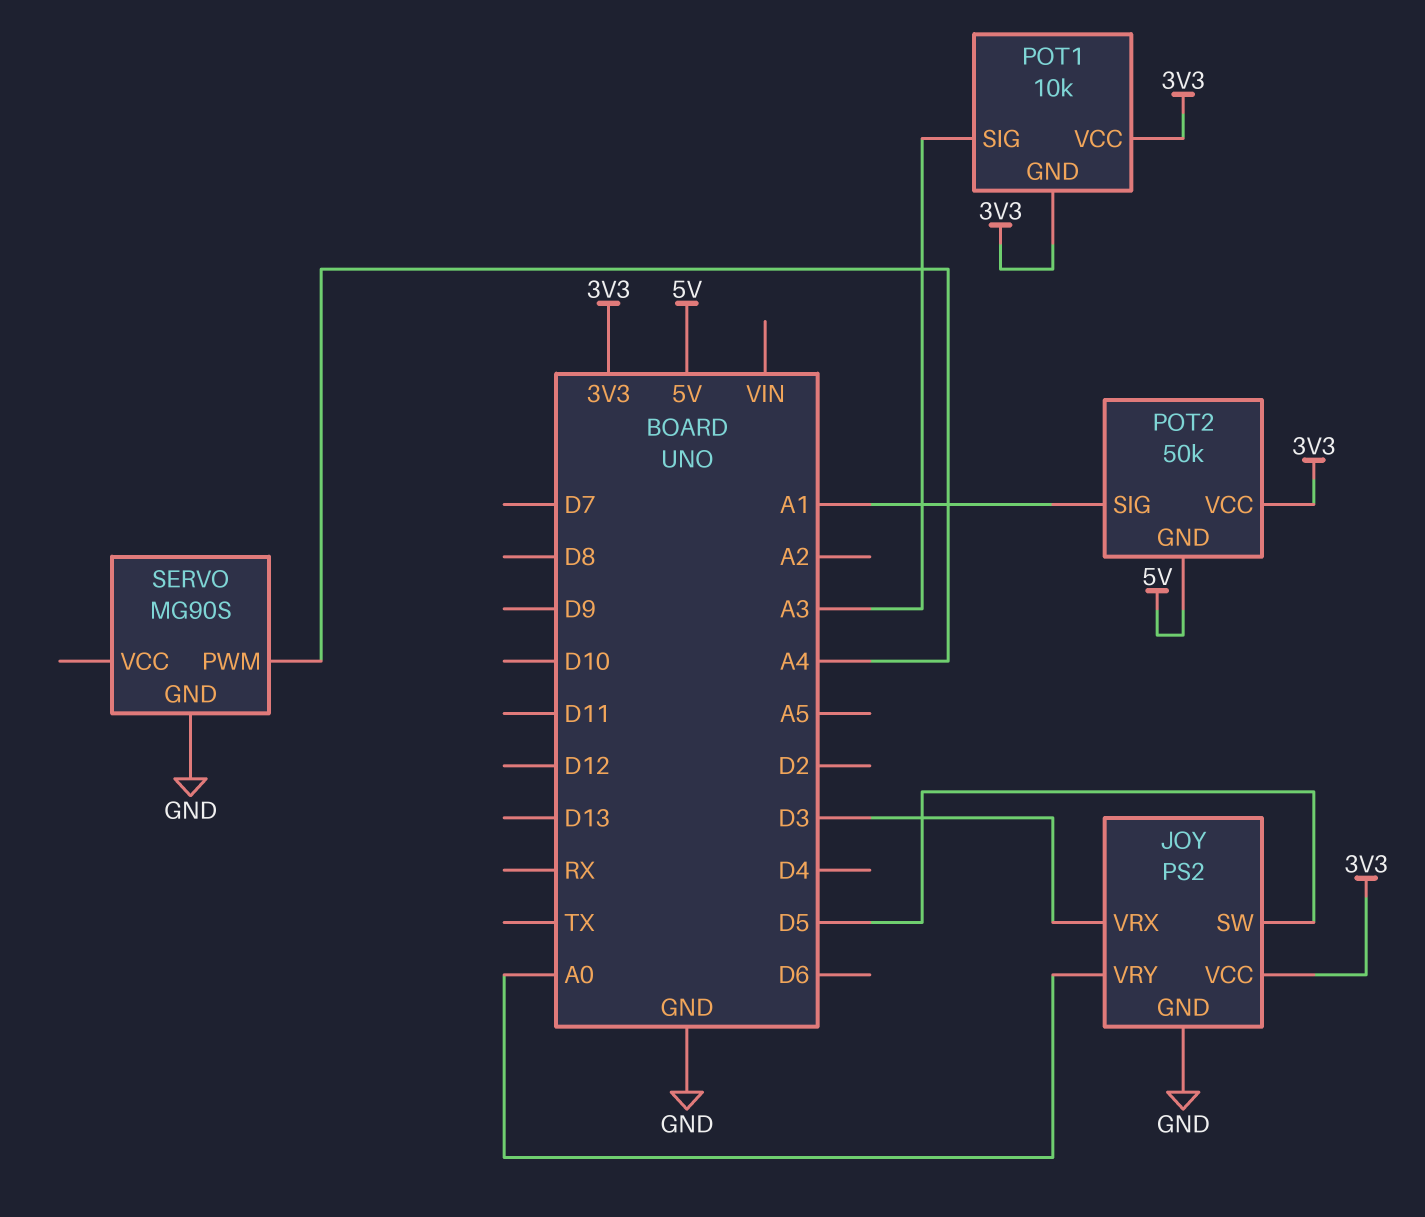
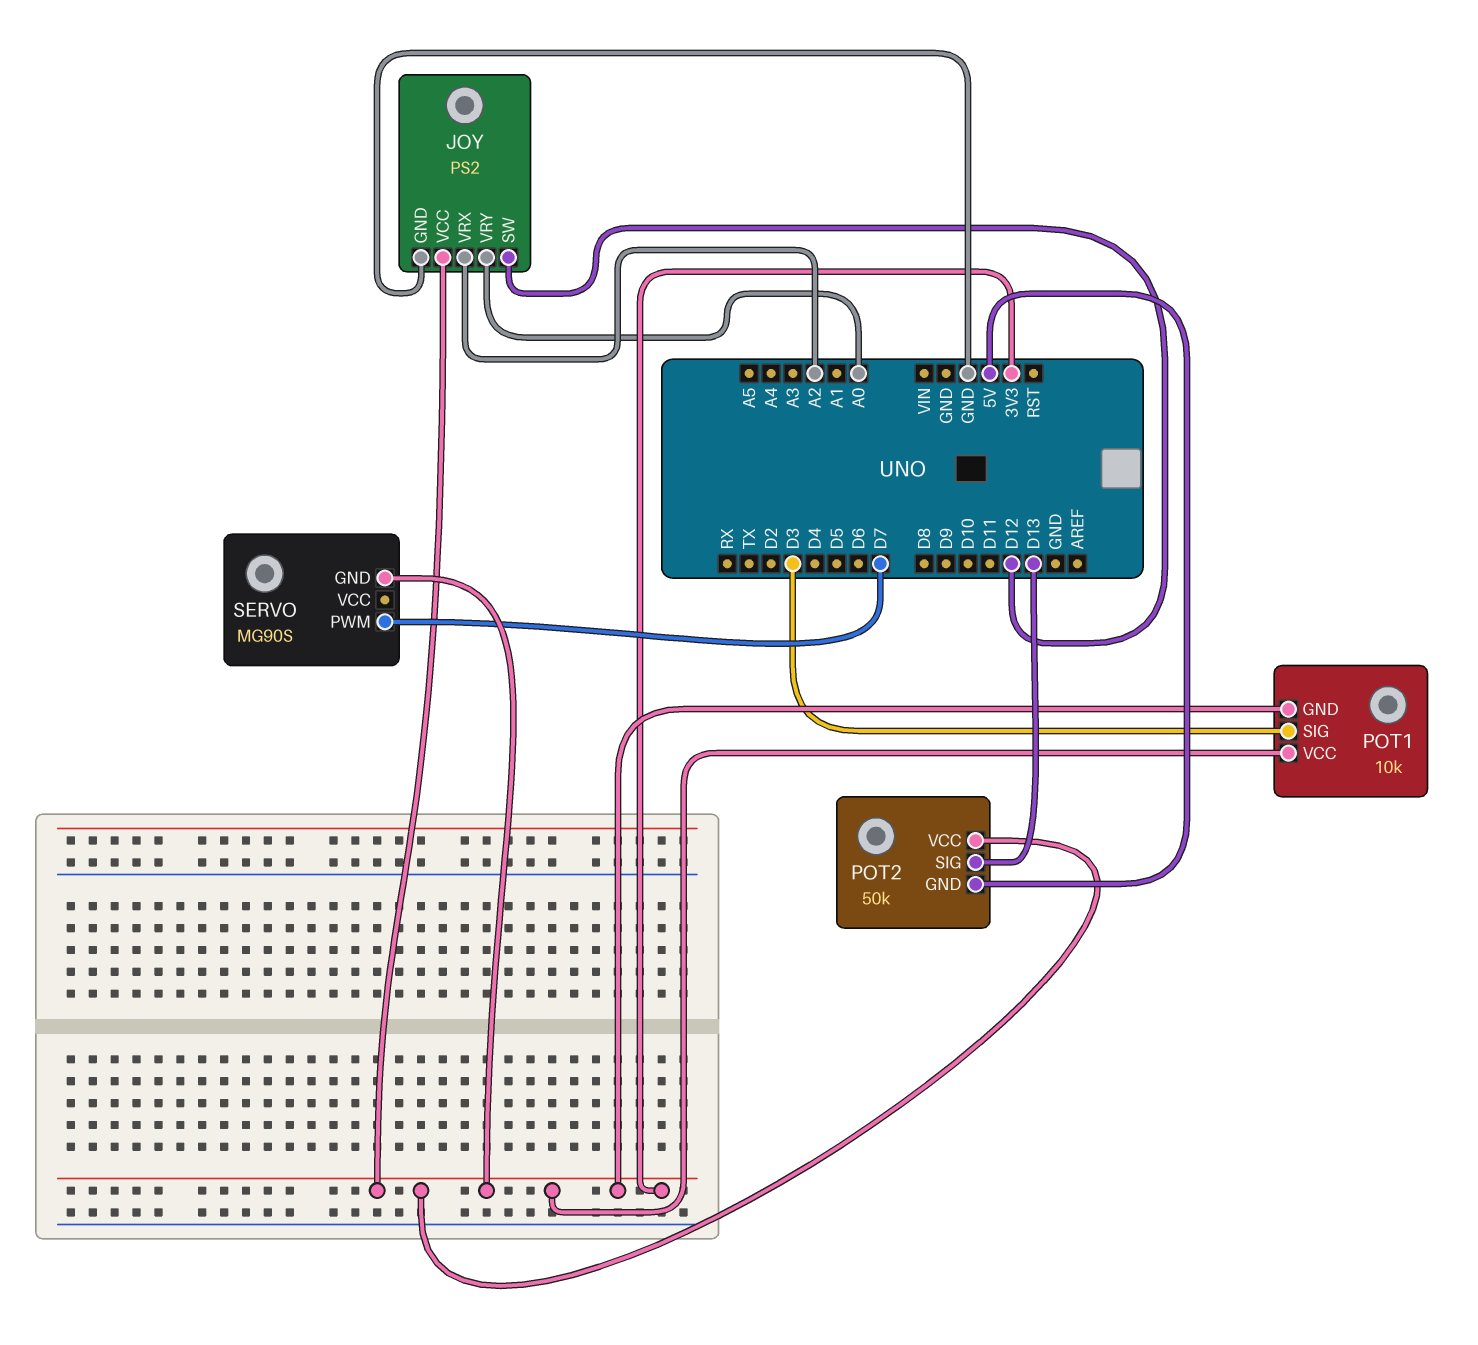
JOY pin SW: D5 -> D12
JOY pin VRX: D3 -> A2
POT1 pin SIG: A3 -> D3
POT2 pin SIG: A1 -> D13
SERVO pin GND: GND -> 3V3
SERVO pin PWM: A4 -> D7

